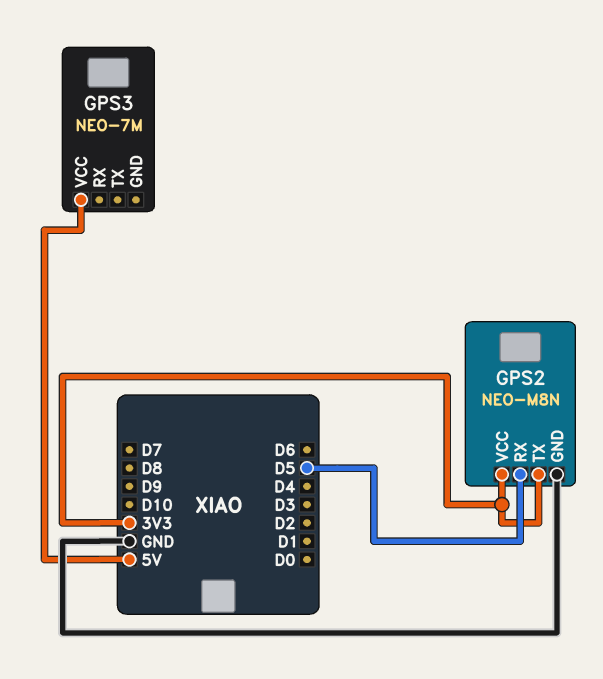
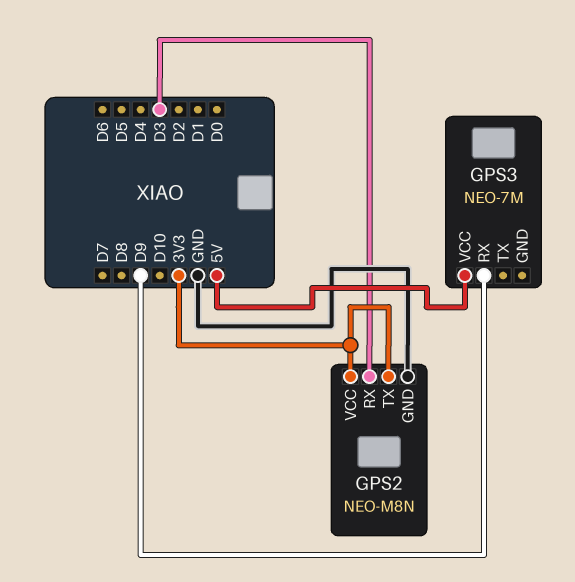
GPS2 pin RX: D5 -> D3
GPS3 pin RX: none -> D9

